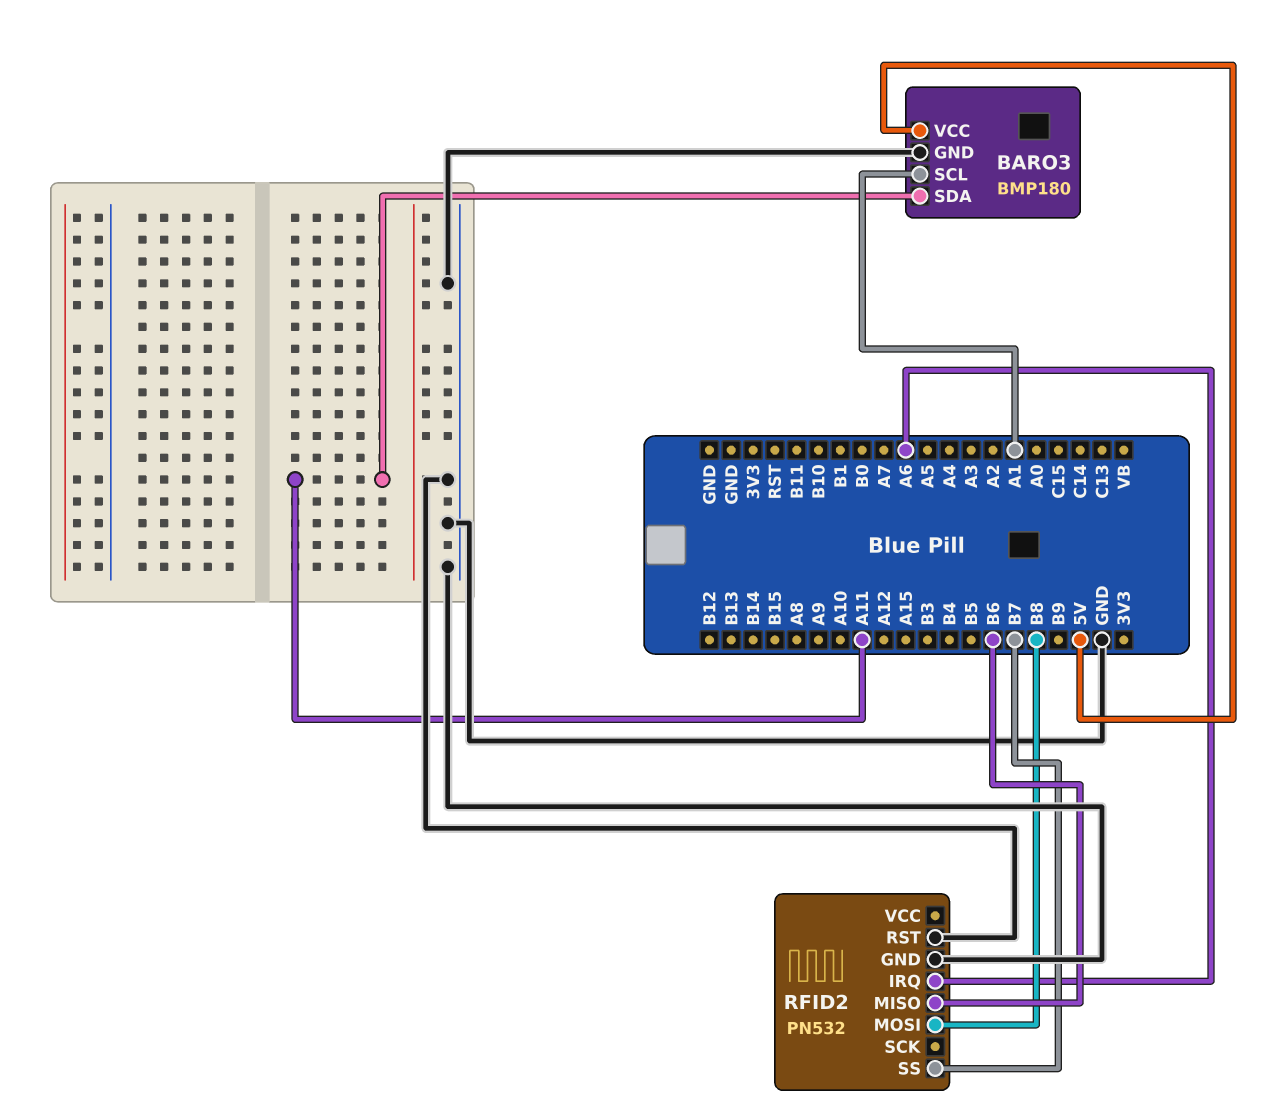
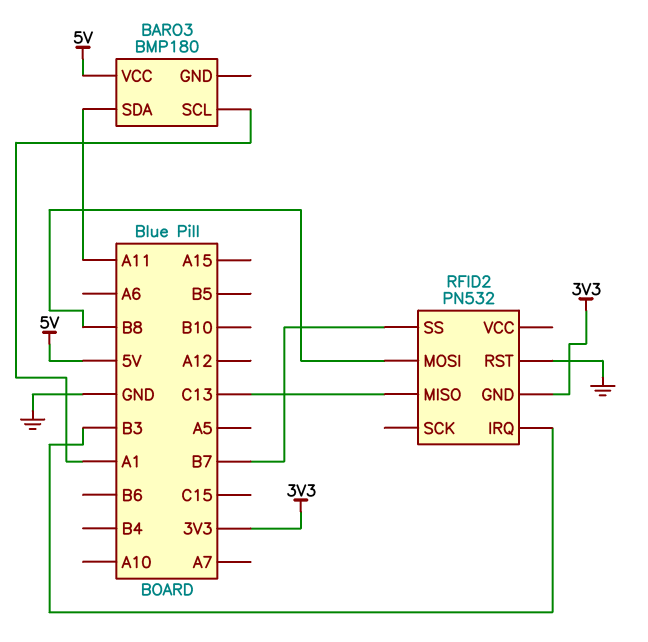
BARO3 pin GND: GND -> none
RFID2 pin GND: GND -> 3V3
RFID2 pin IRQ: A6 -> B3
RFID2 pin MISO: B6 -> C13

